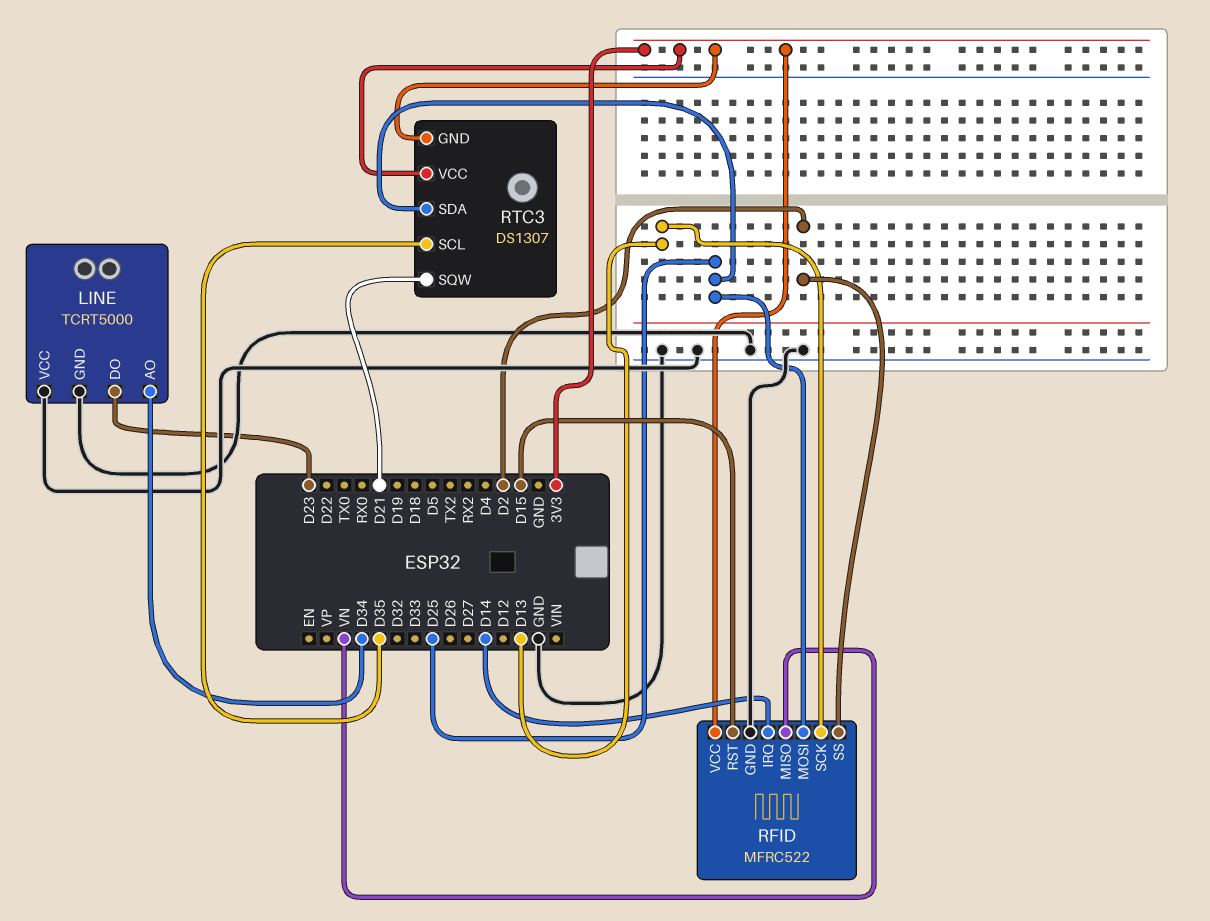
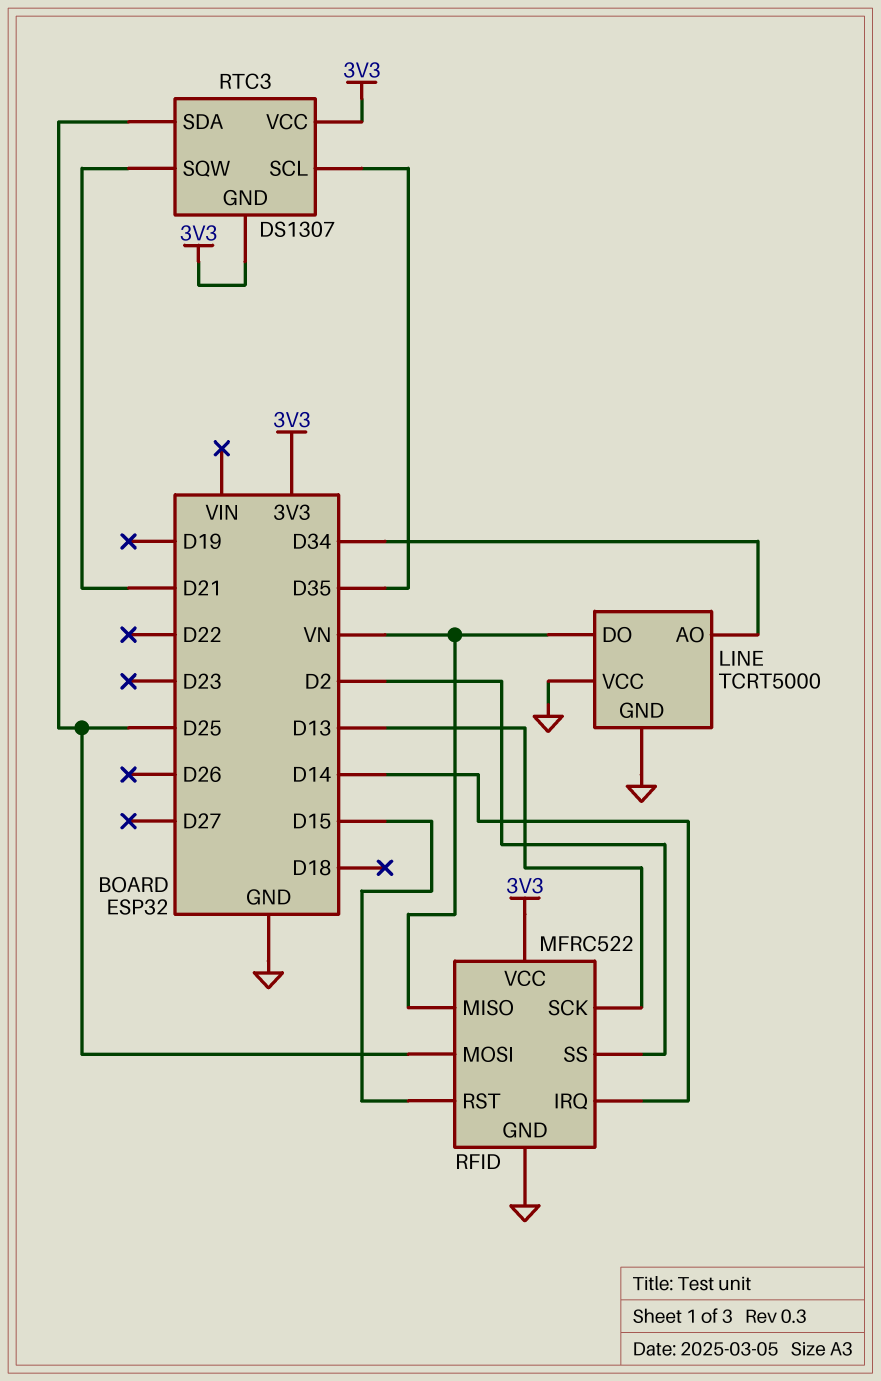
LINE pin DO: D23 -> VN

